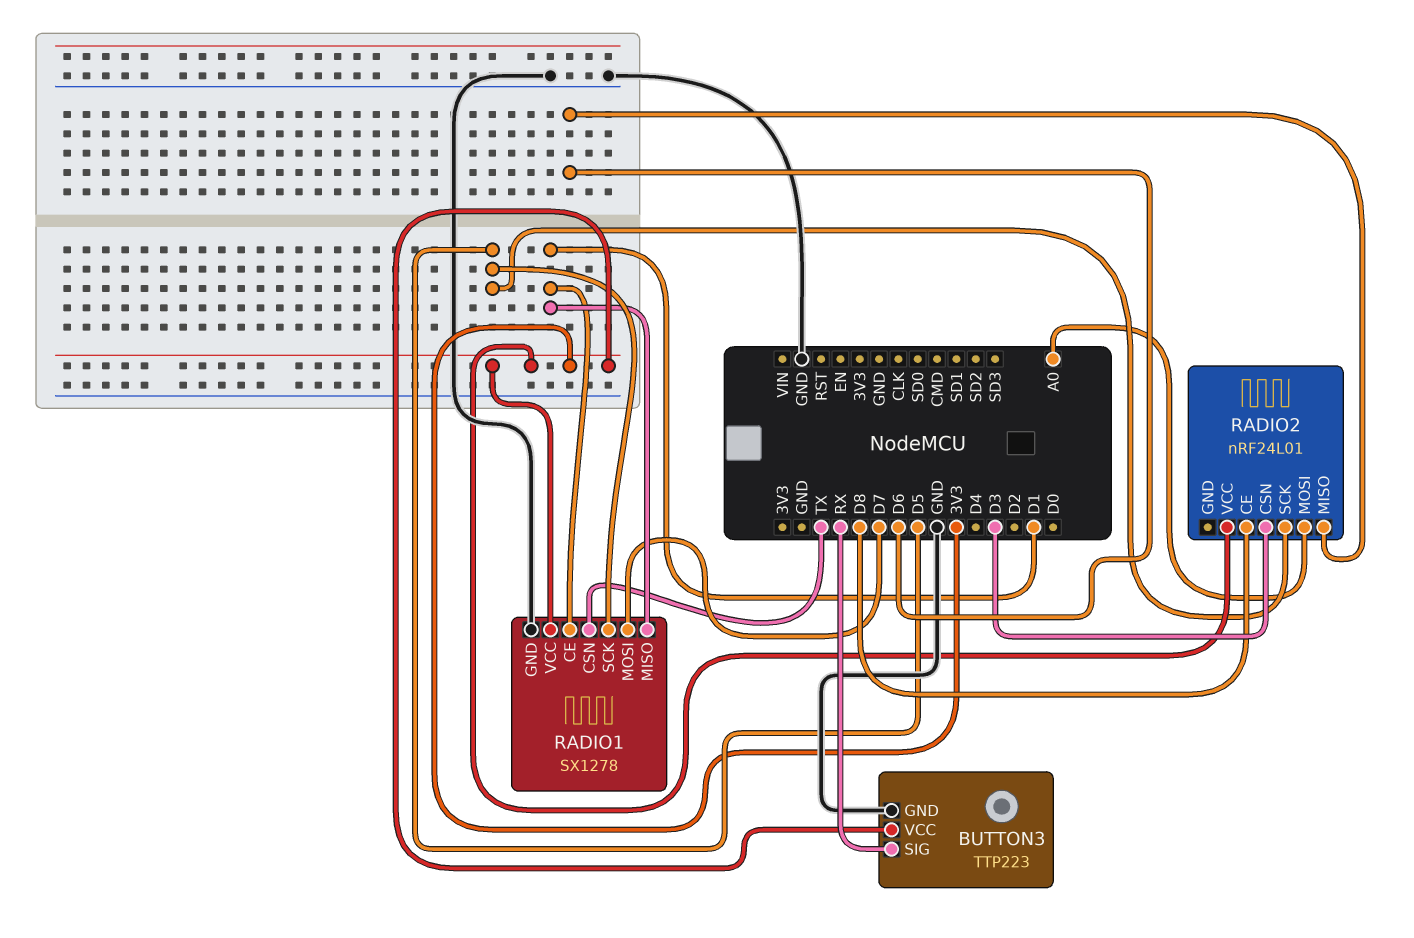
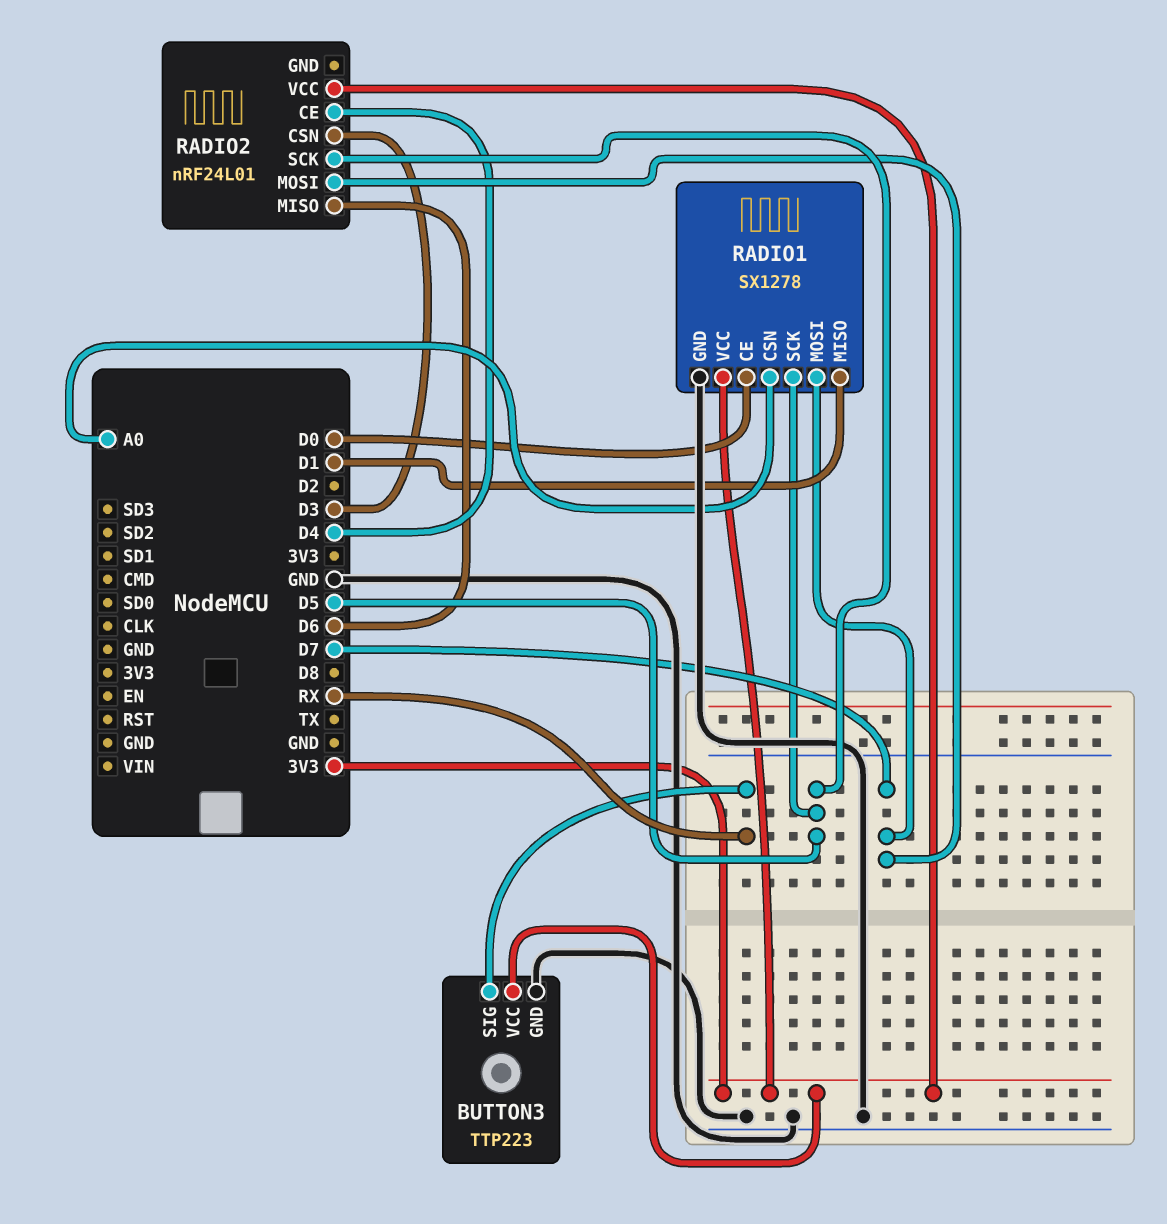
RADIO1 pin CE: D1 -> D0
RADIO1 pin CSN: TX -> A0
RADIO2 pin CE: D8 -> D4
RADIO2 pin MOSI: A0 -> D7

